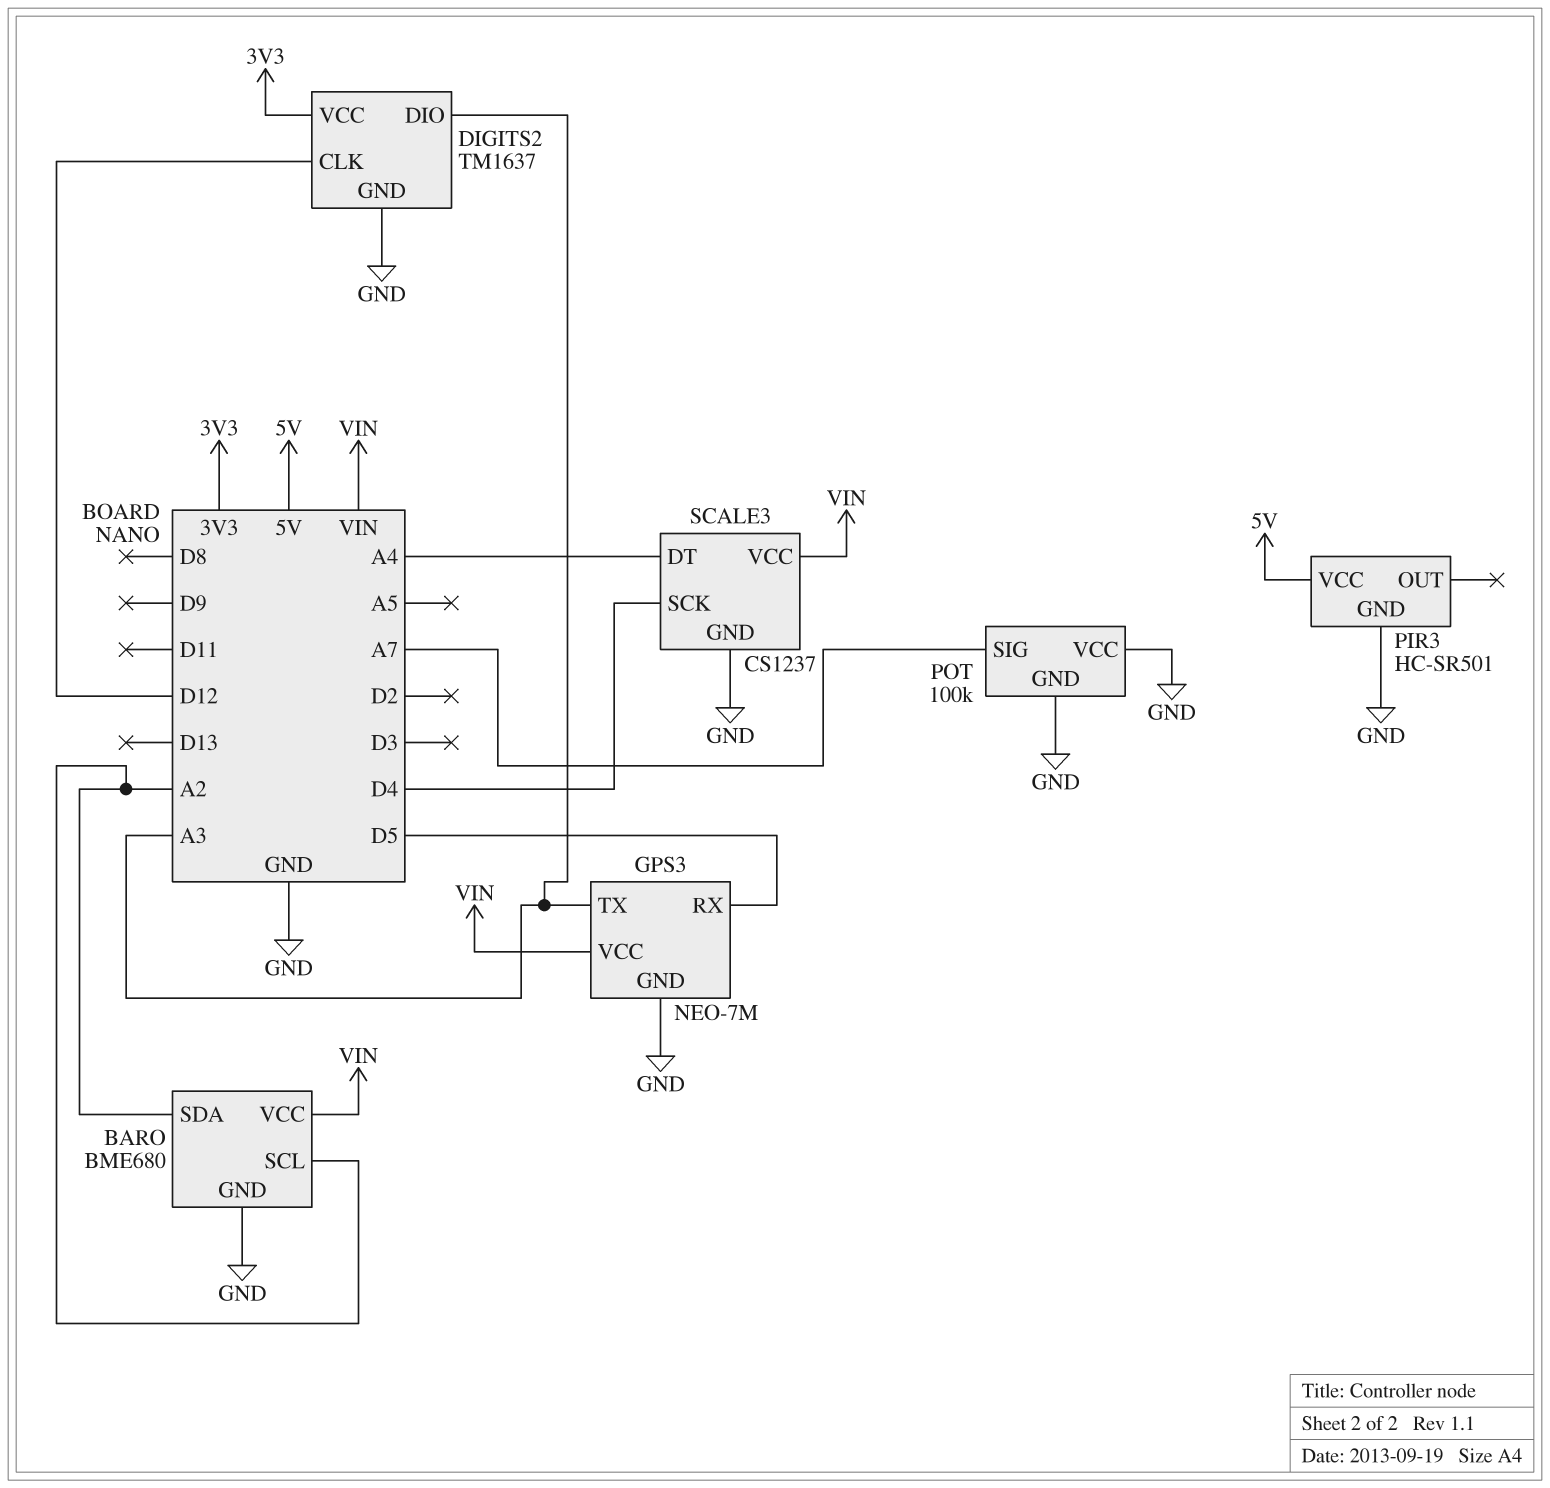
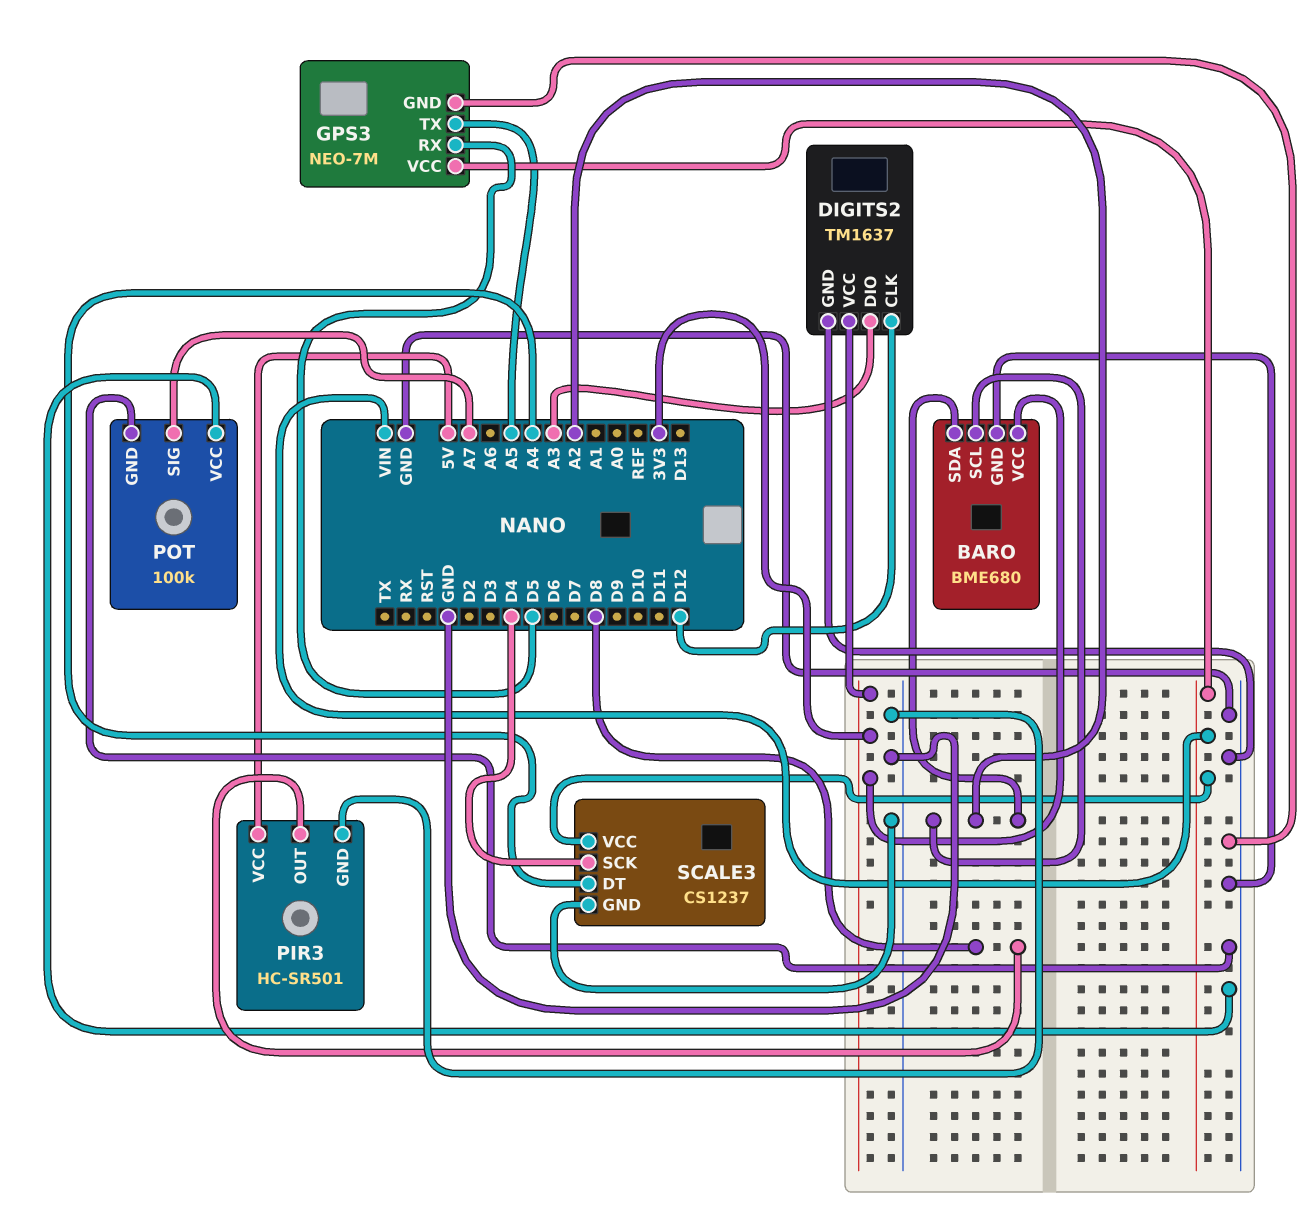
BARO pin VCC: VIN -> 3V3
GPS3 pin TX: A3 -> A5
PIR3 pin OUT: none -> D8

